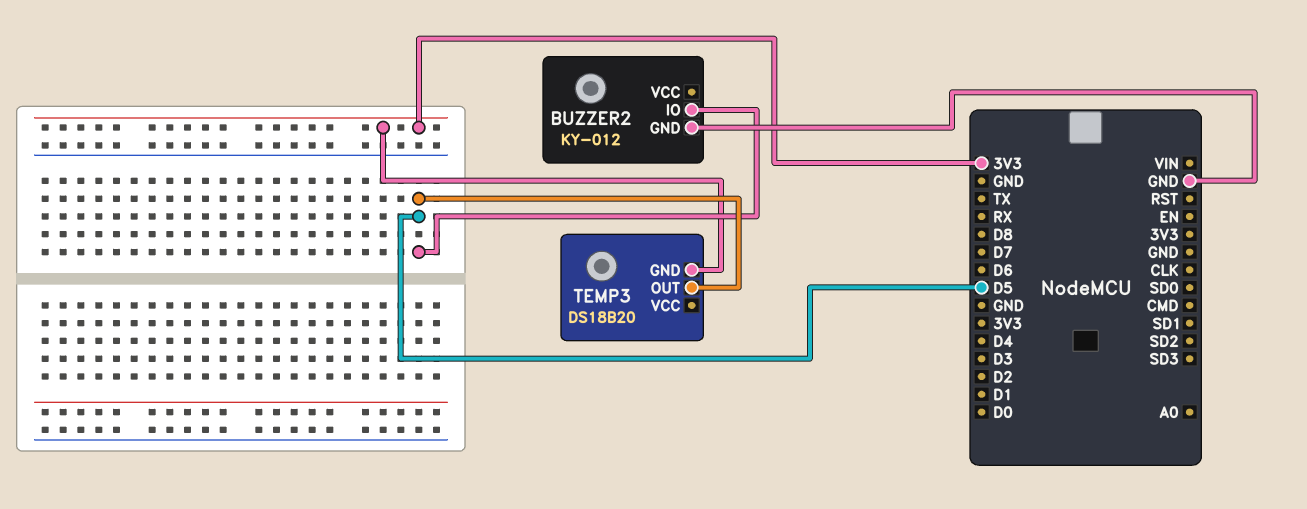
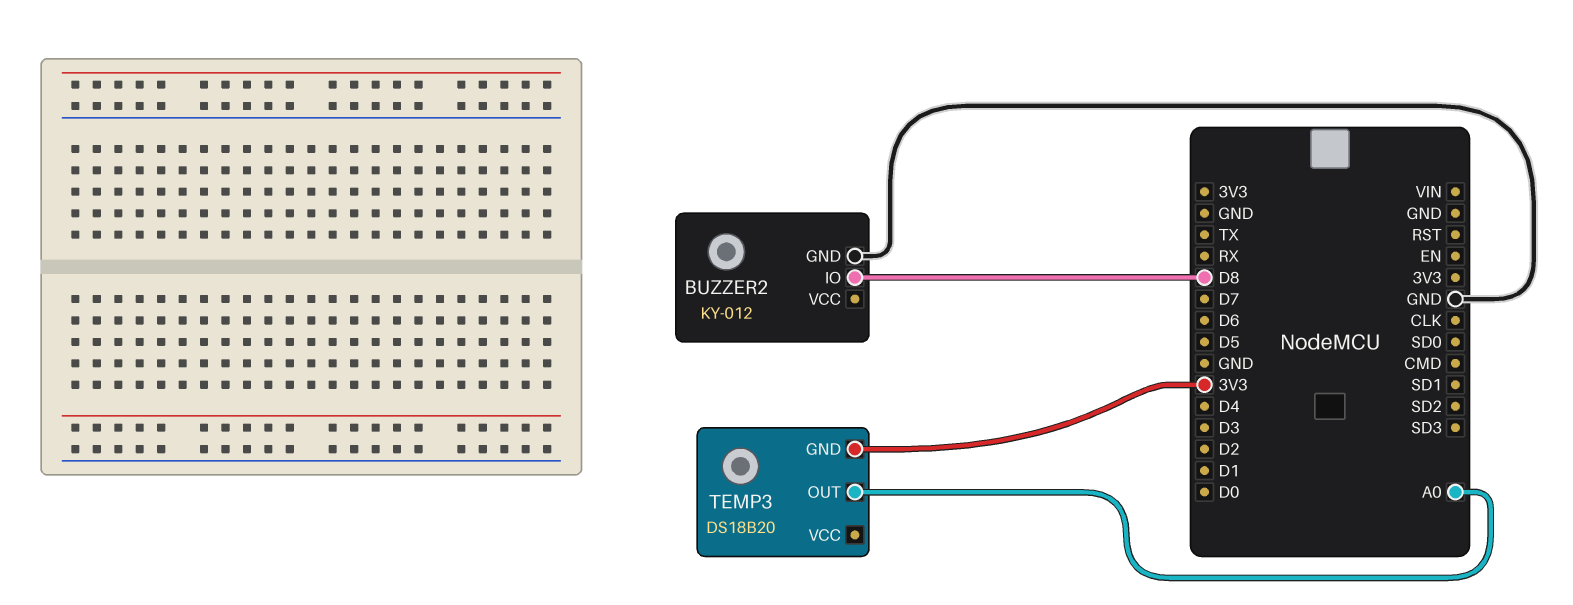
BUZZER2 pin IO: D5 -> D8
TEMP3 pin OUT: D5 -> A0

